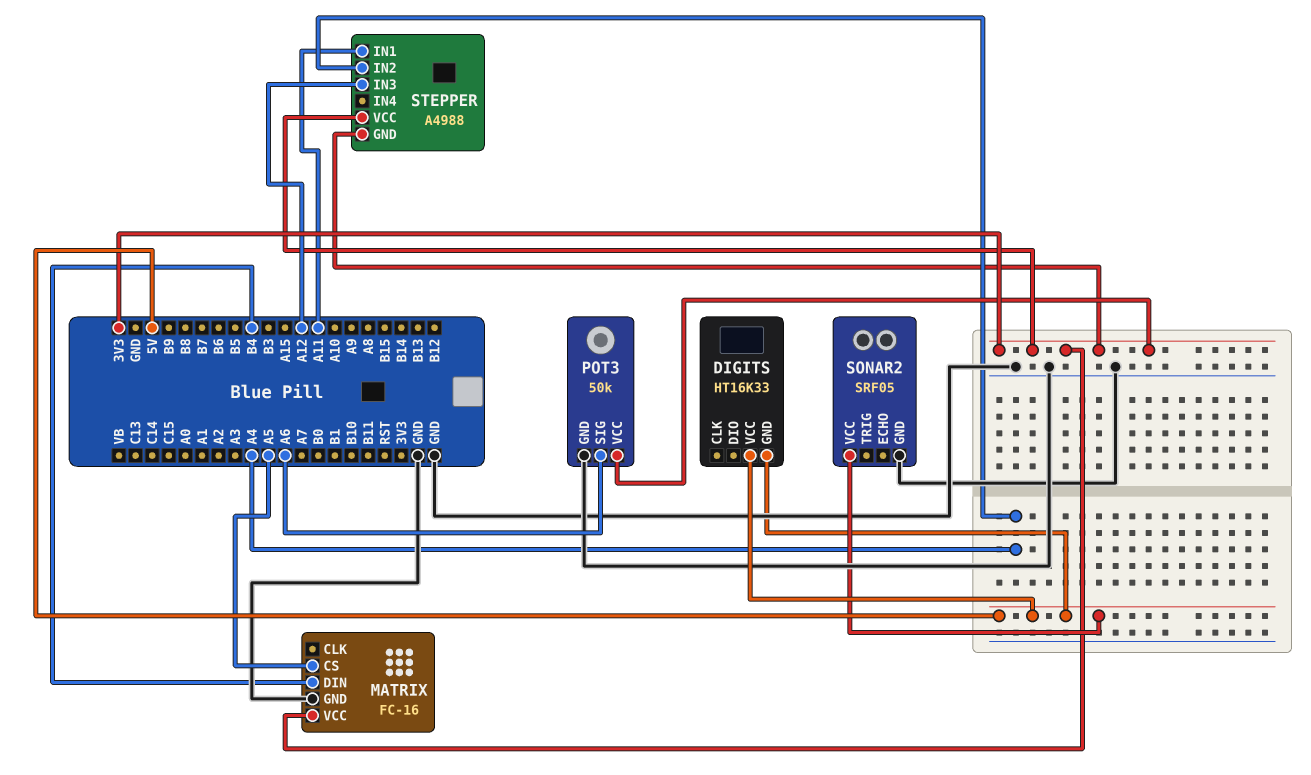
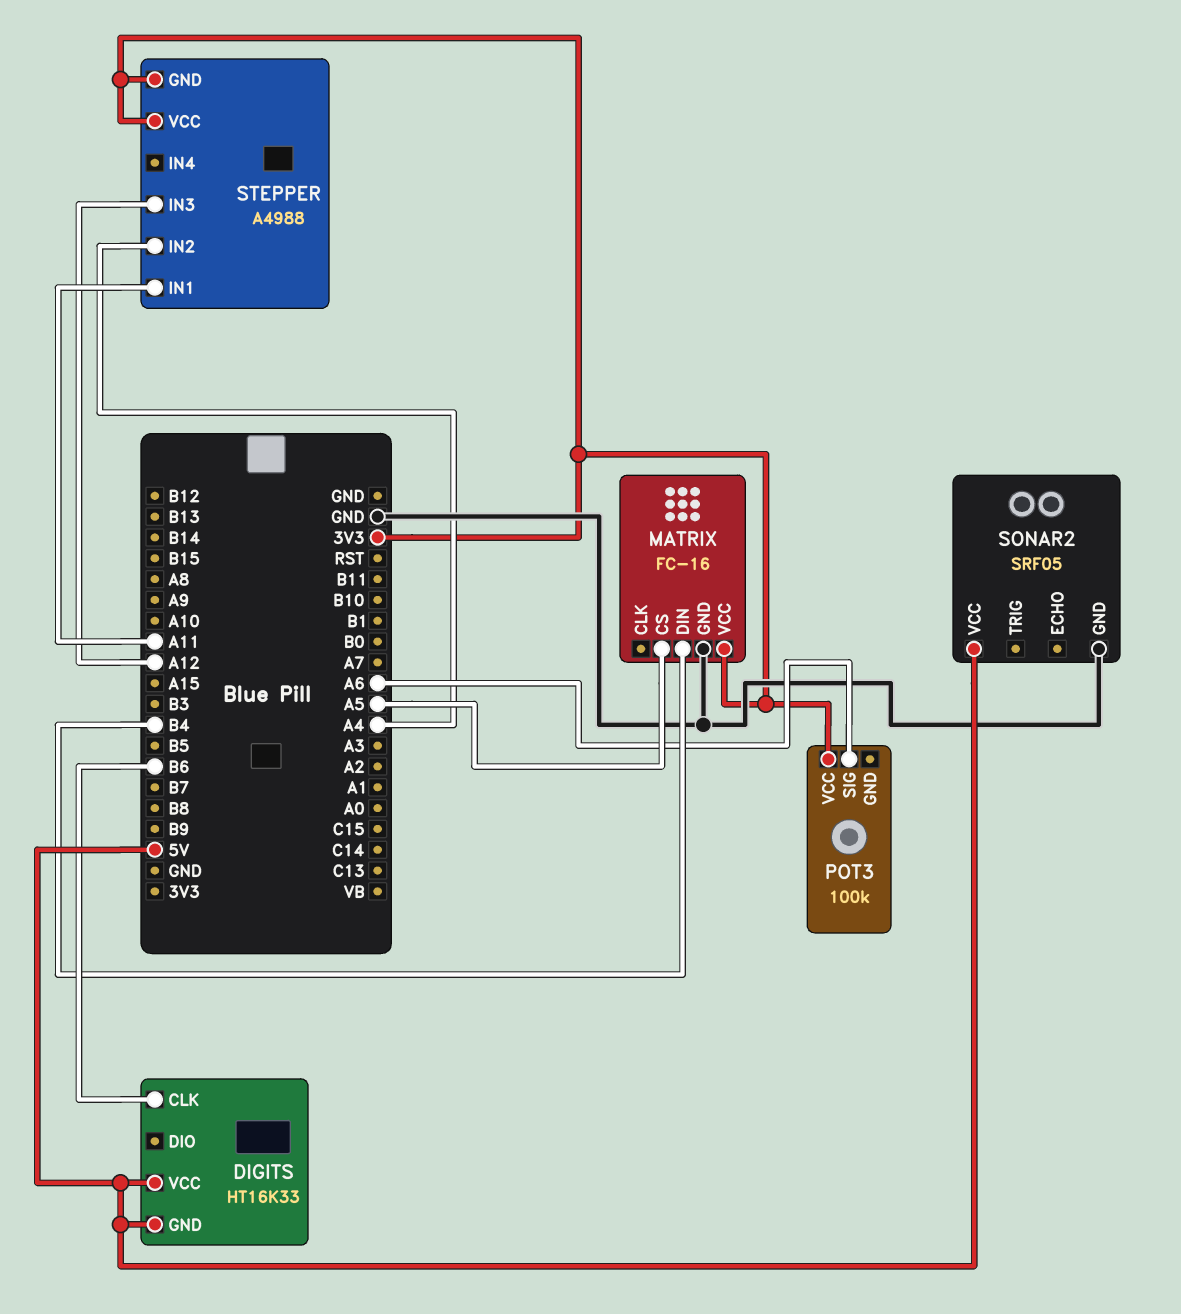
DIGITS pin CLK: none -> B6
POT3: 50k -> 100k
POT3 pin GND: GND -> none

